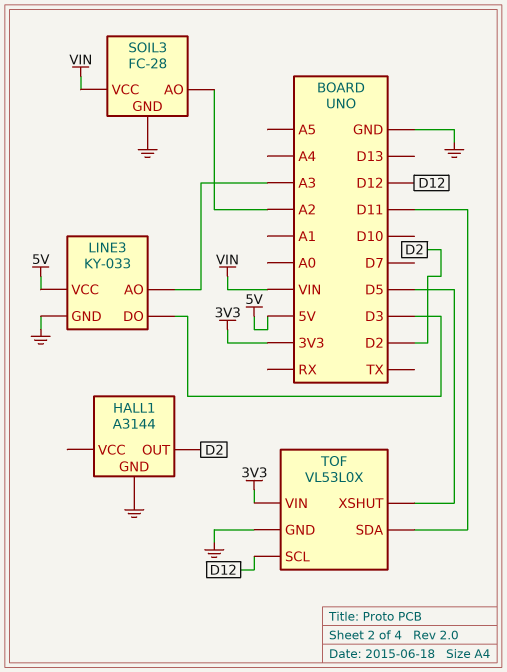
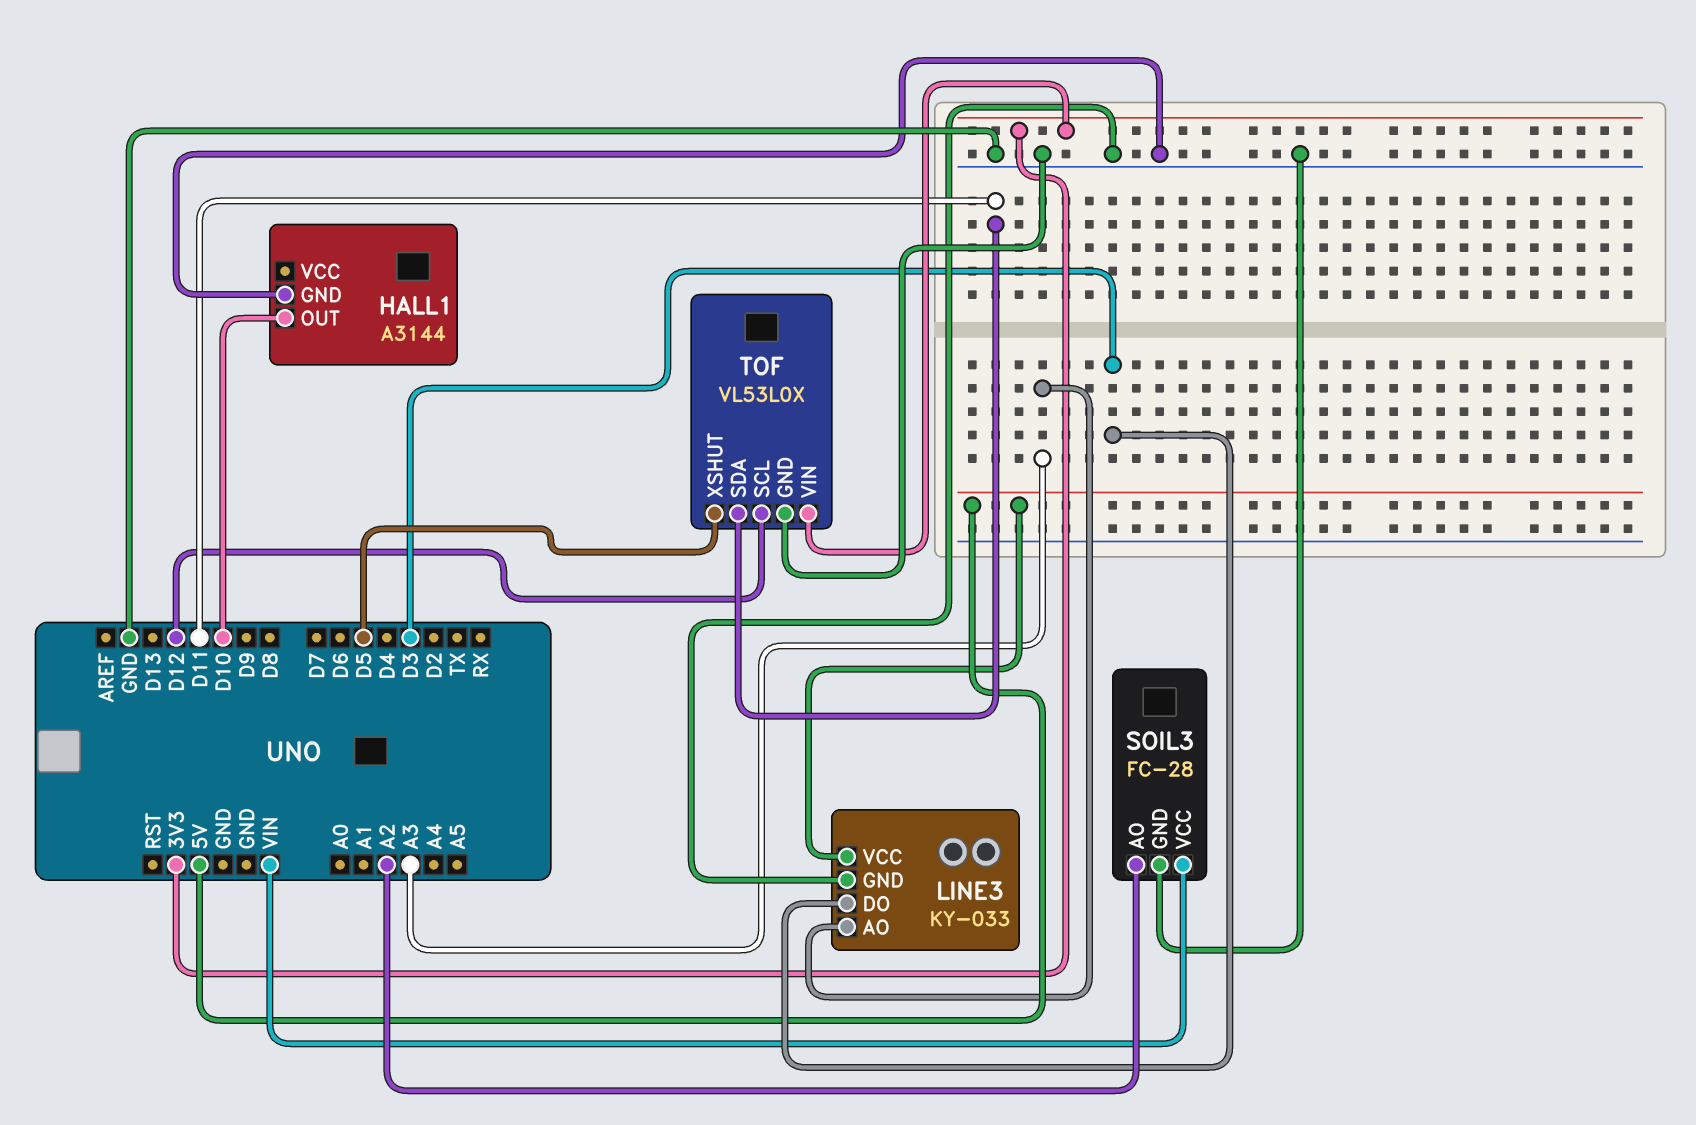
HALL1 pin OUT: D2 -> D10

